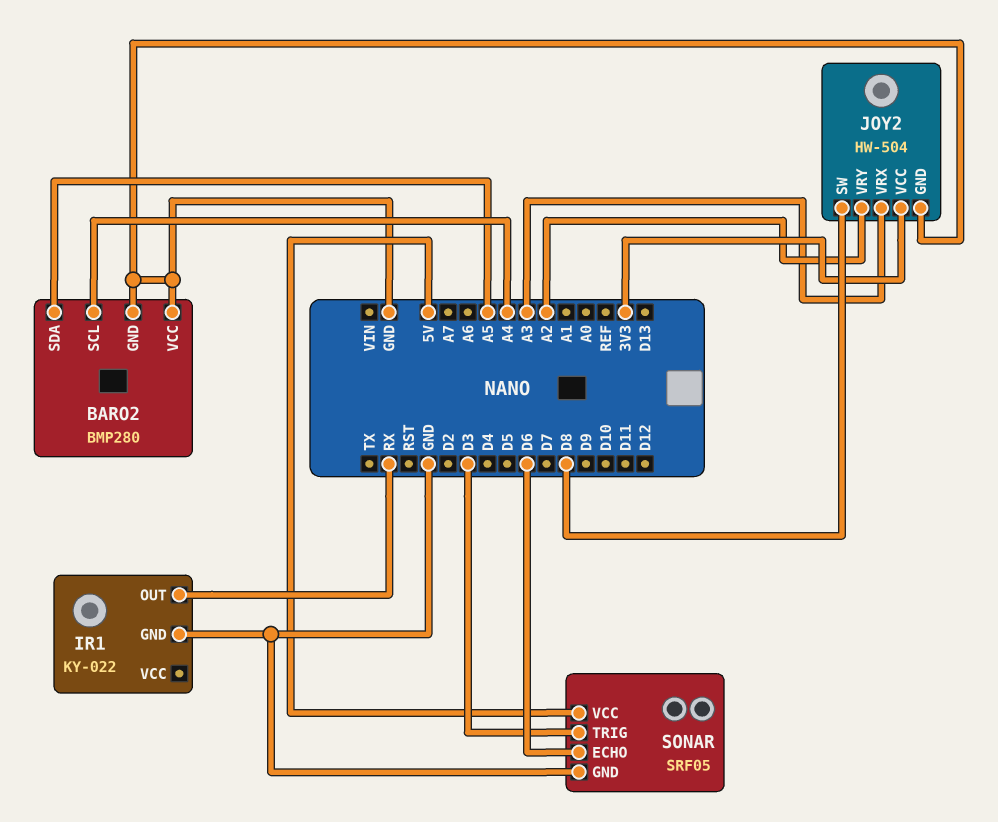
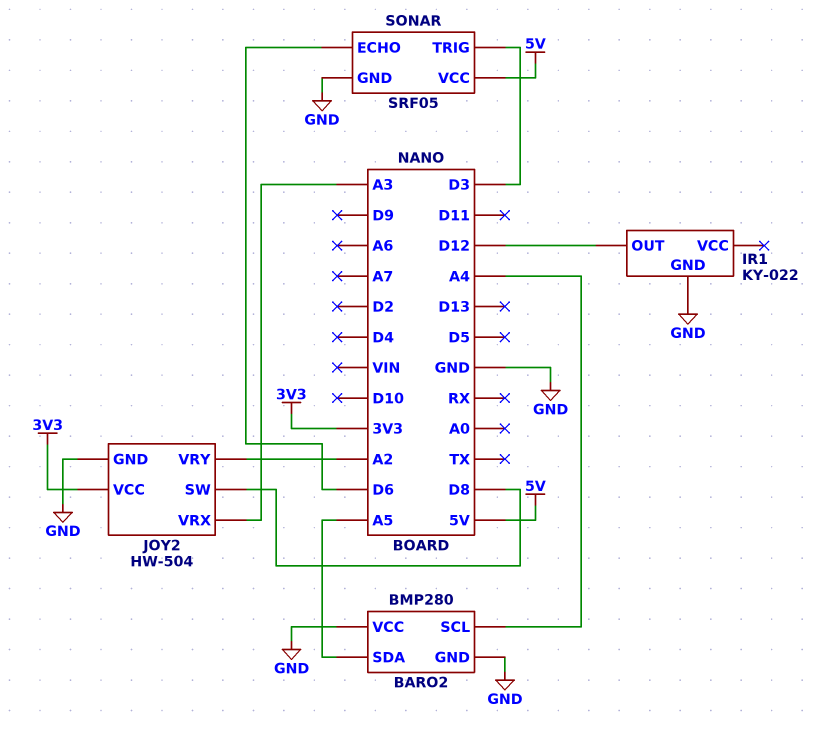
IR1 pin OUT: RX -> D12

